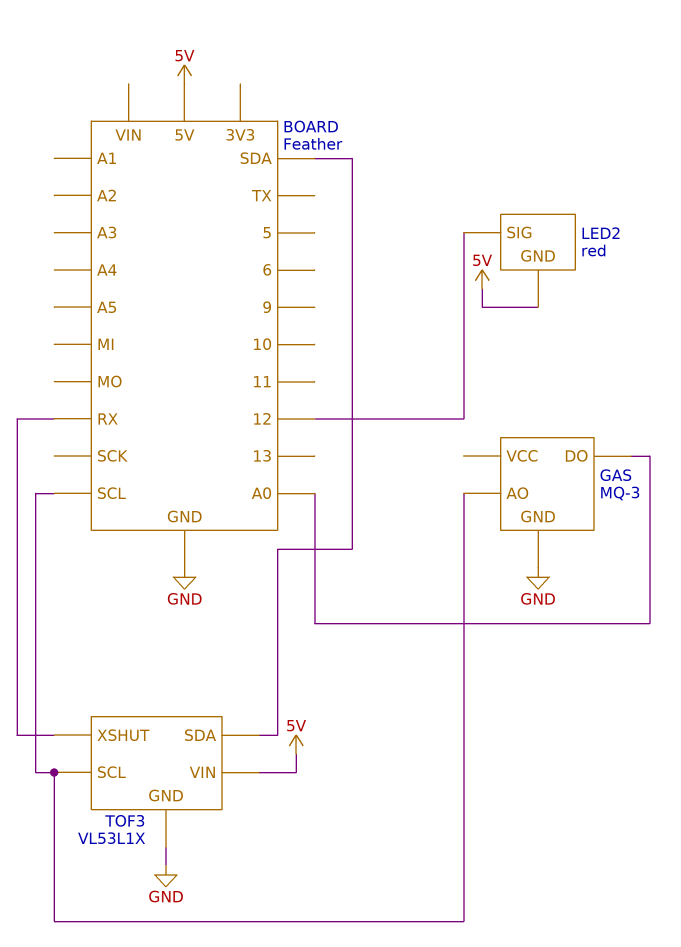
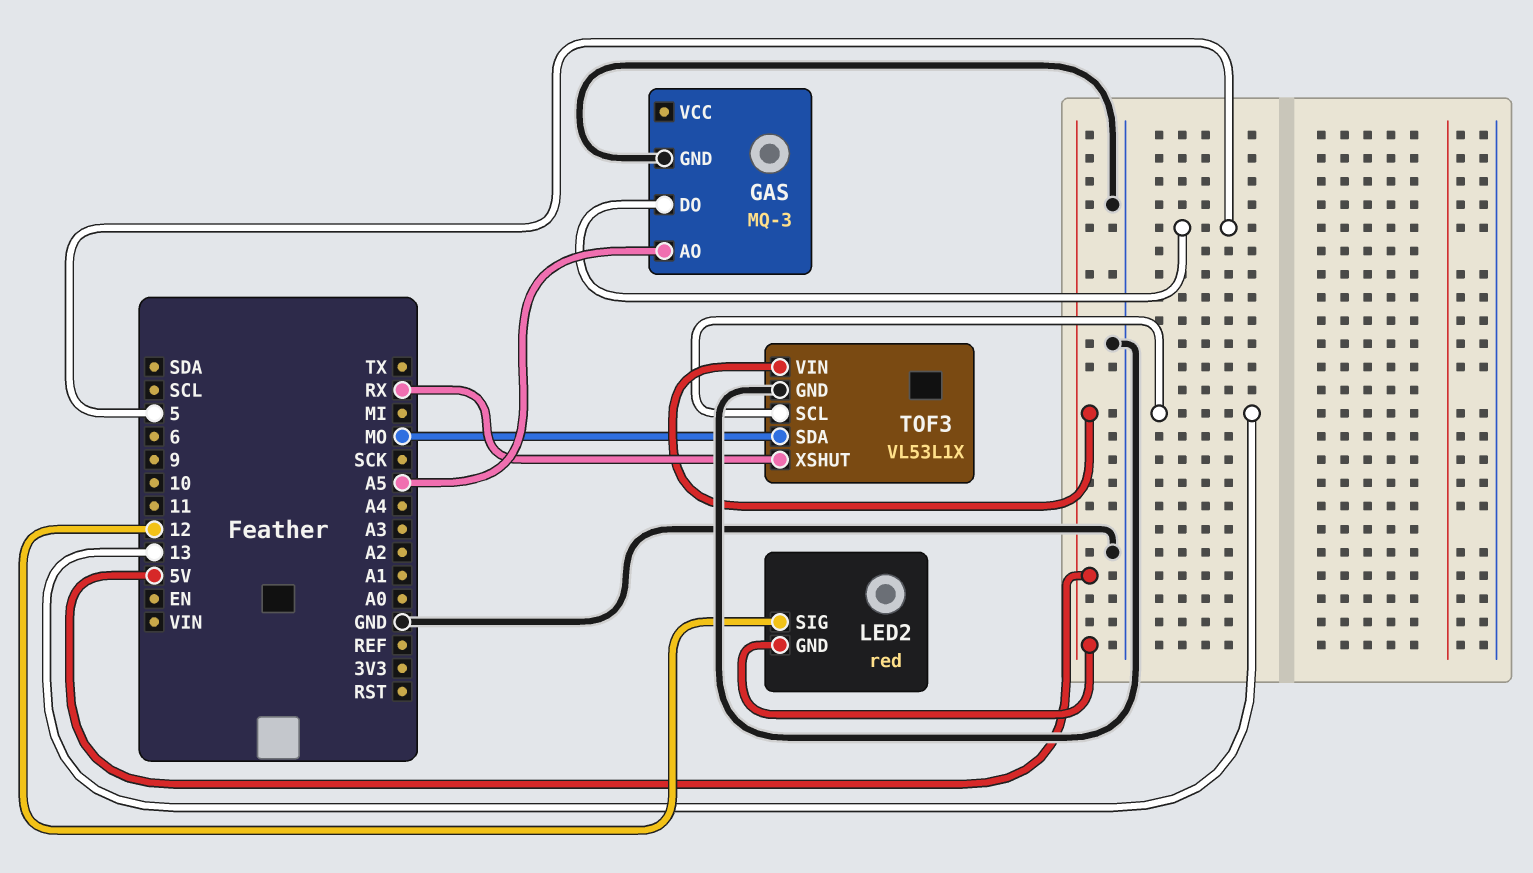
GAS pin AO: SCL -> A5
GAS pin DO: A0 -> 5
TOF3 pin SCL: SCL -> 13
TOF3 pin SDA: SDA -> MO

